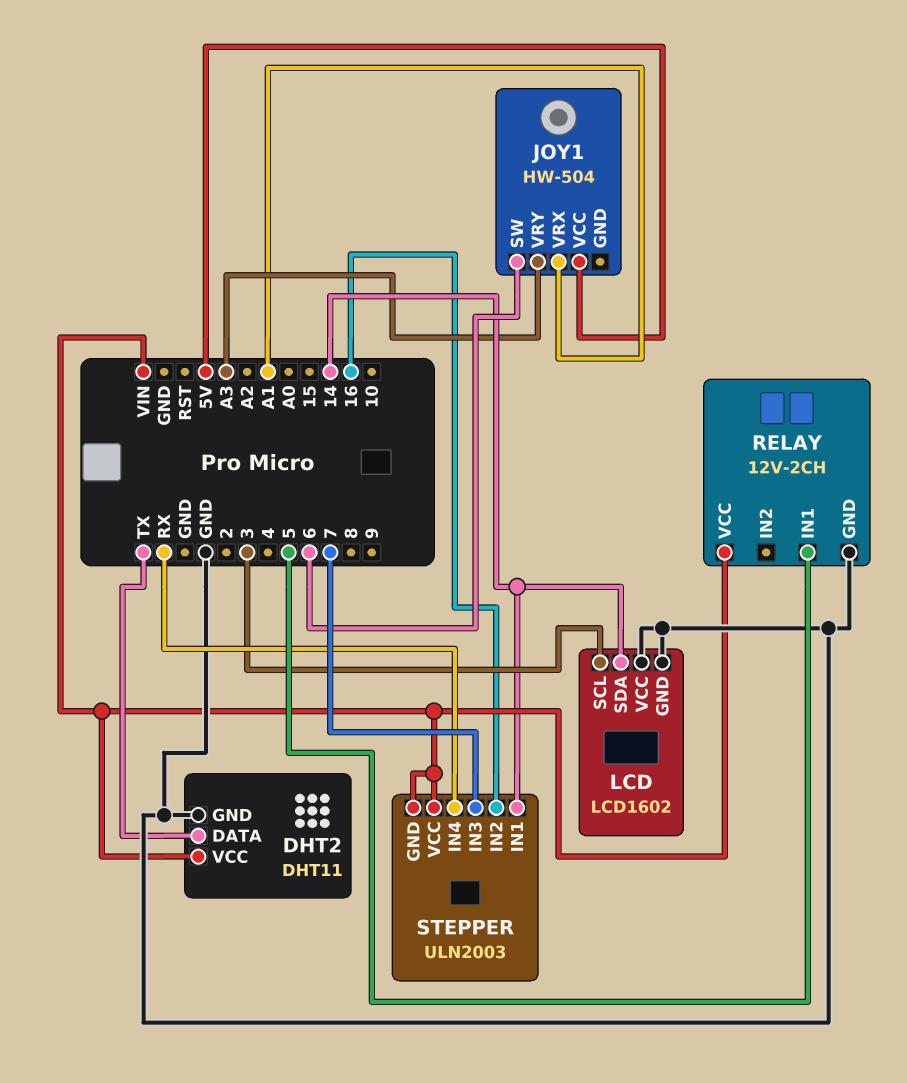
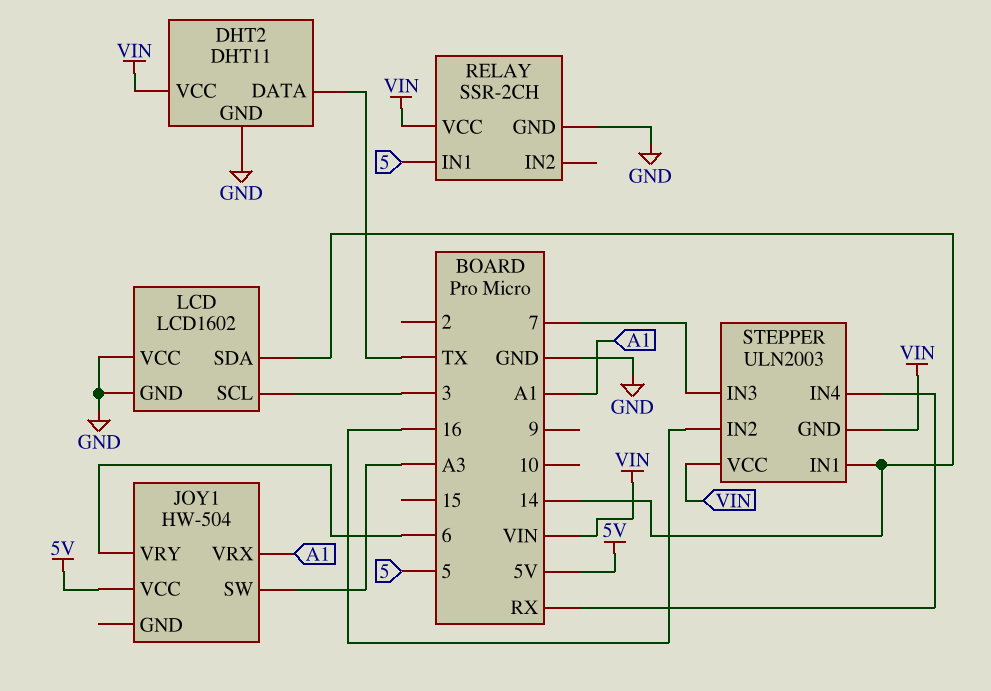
JOY1 pin SW: 6 -> A3
JOY1 pin VRY: A3 -> 6
RELAY: 12V-2CH -> SSR-2CH

